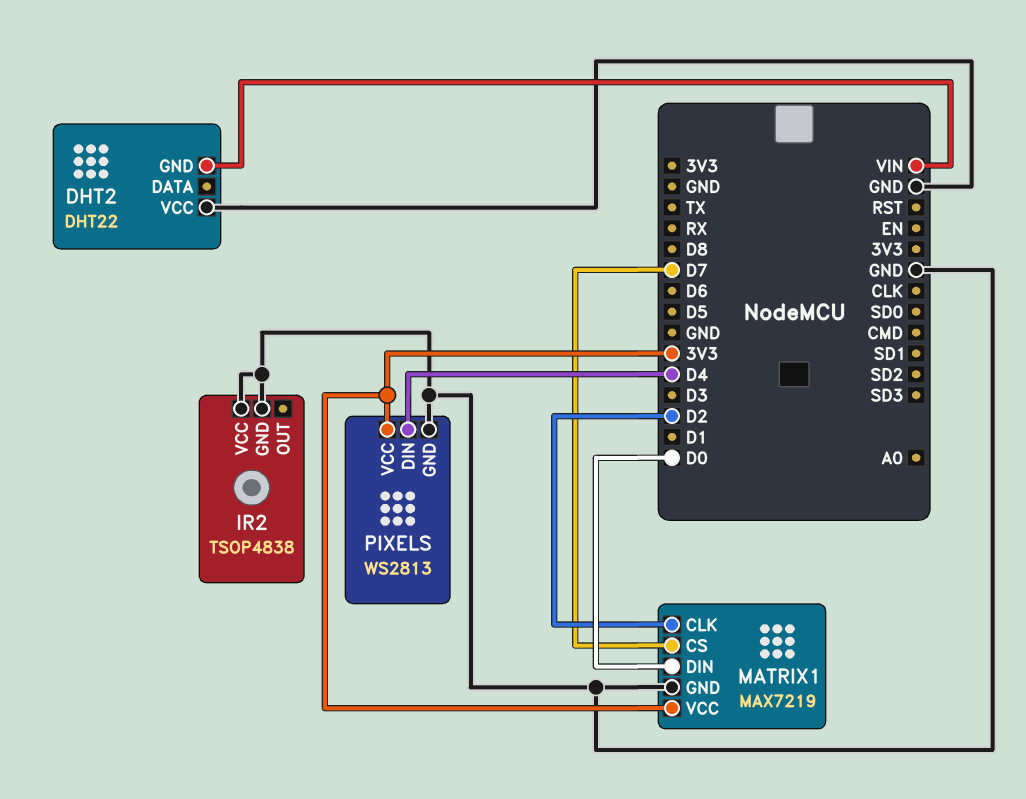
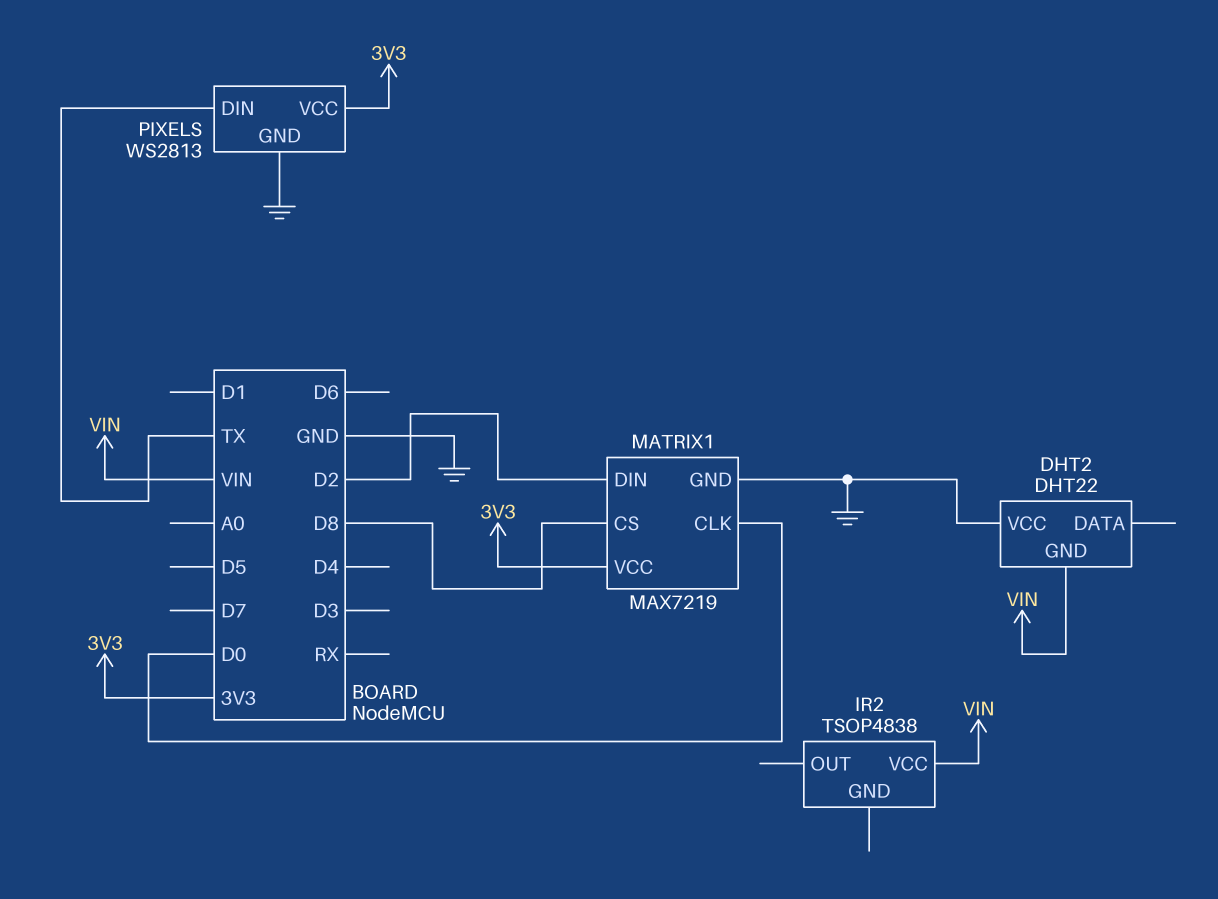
IR2 pin GND: GND -> none
IR2 pin VCC: GND -> VIN
MATRIX1 pin CLK: D2 -> D0
MATRIX1 pin CS: D7 -> D8
MATRIX1 pin DIN: D0 -> D2
PIXELS pin DIN: D4 -> TX

